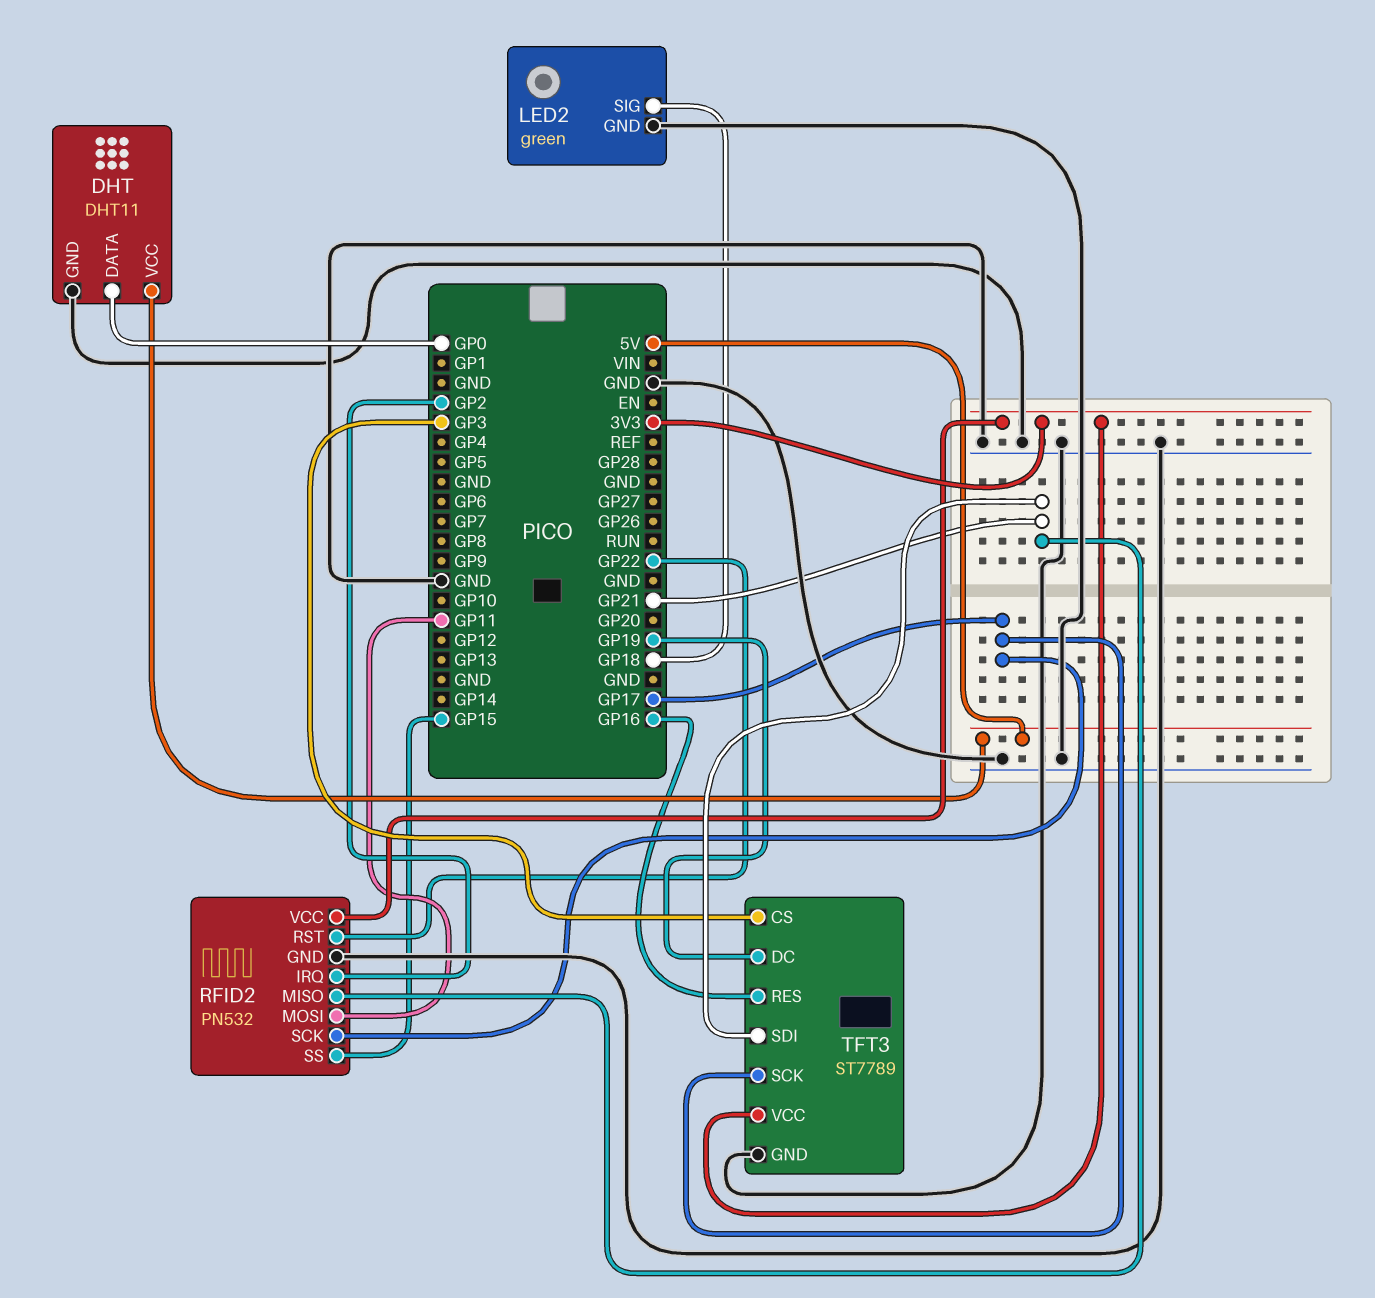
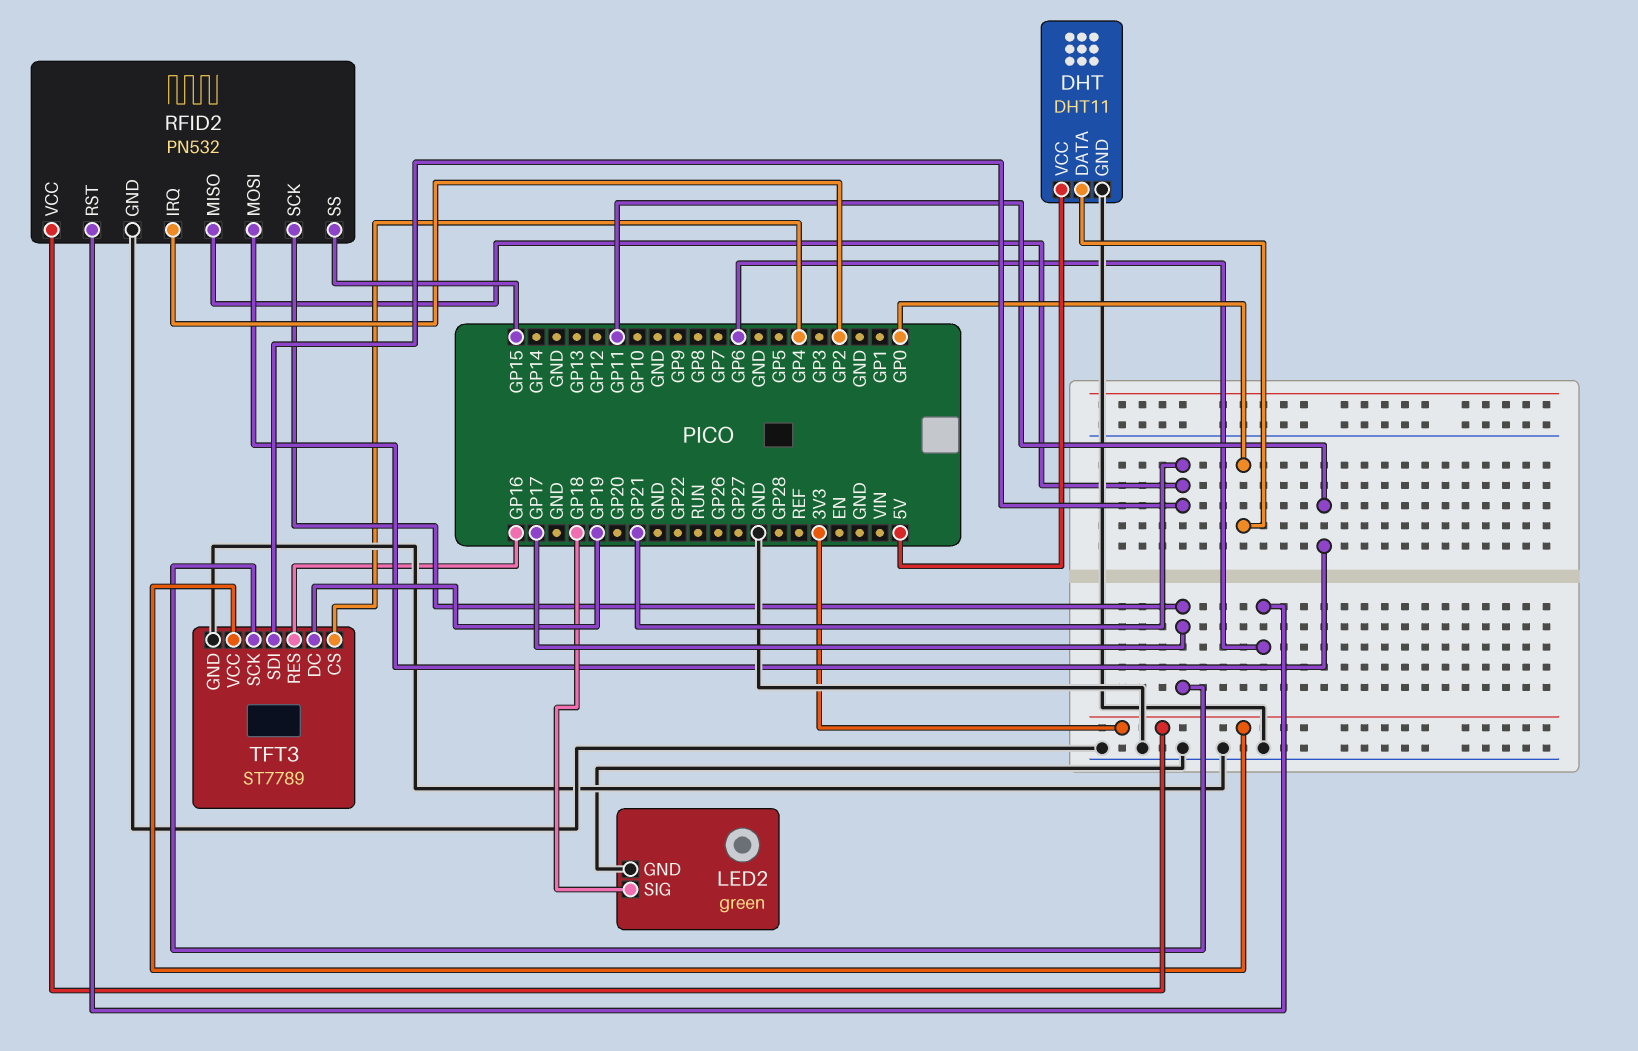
RFID2 pin RST: GP22 -> GP6
TFT3 pin CS: GP3 -> GP4

